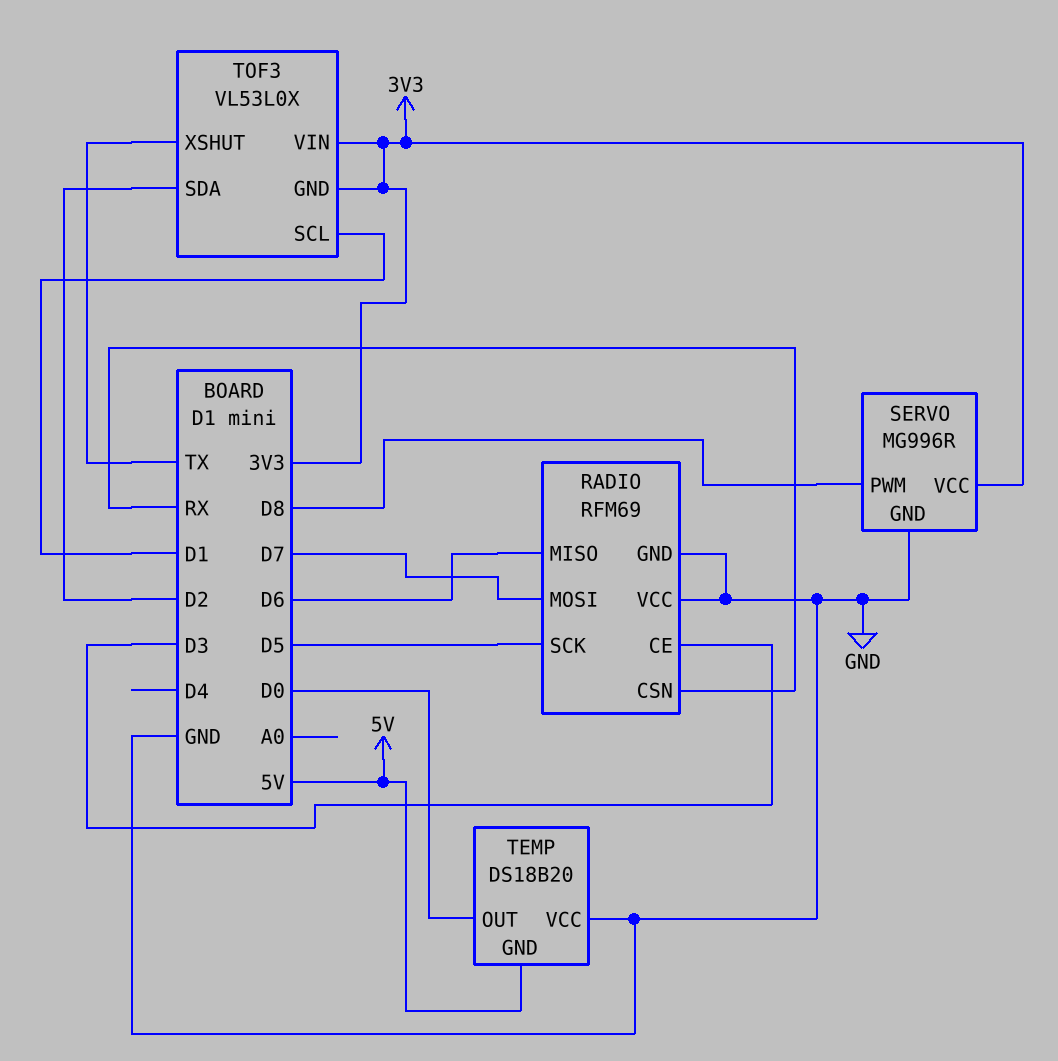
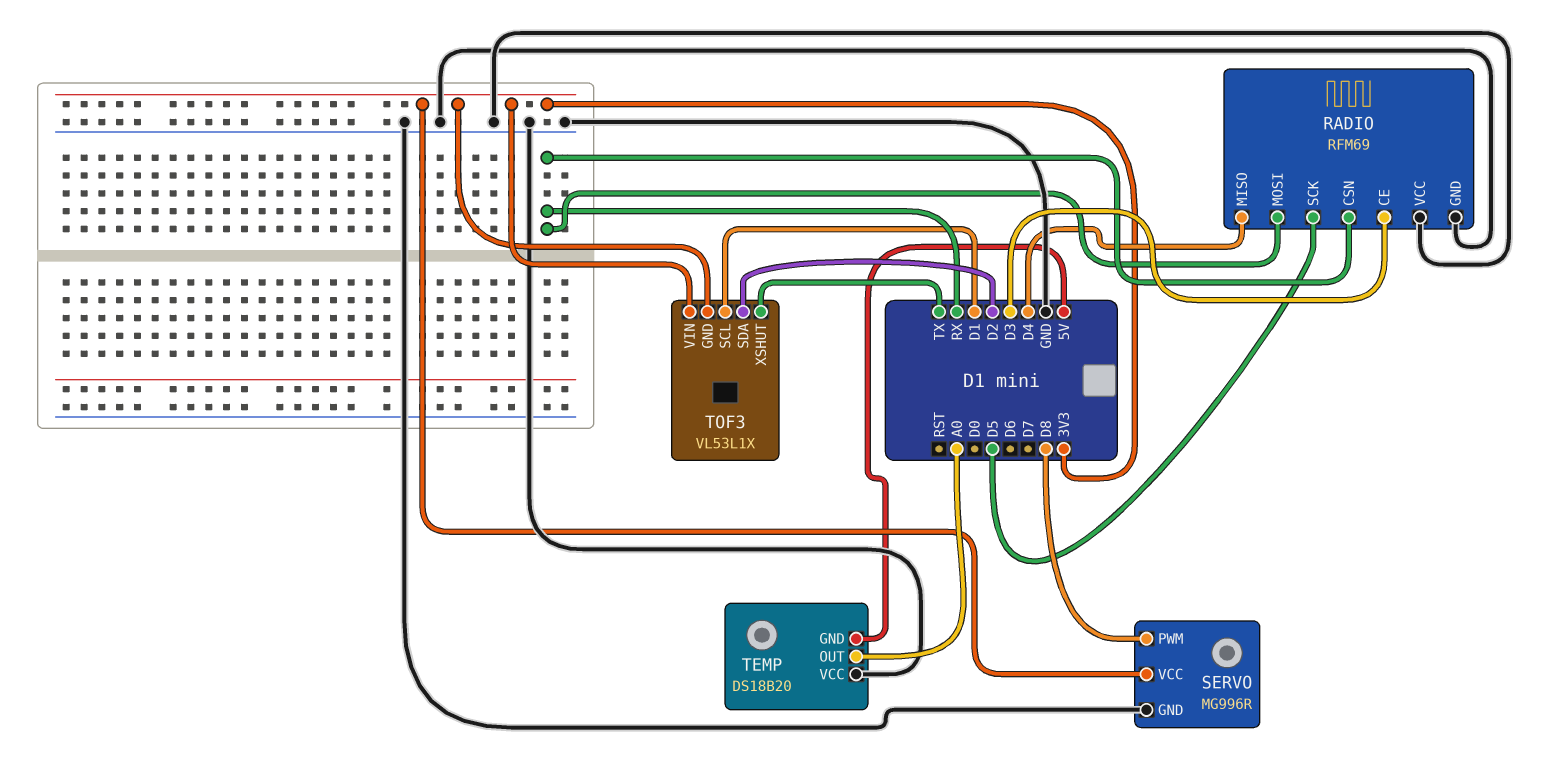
RADIO pin MISO: D6 -> D4
RADIO pin MOSI: D7 -> RX
TEMP pin OUT: D0 -> A0
TOF3: VL53L0X -> VL53L1X

